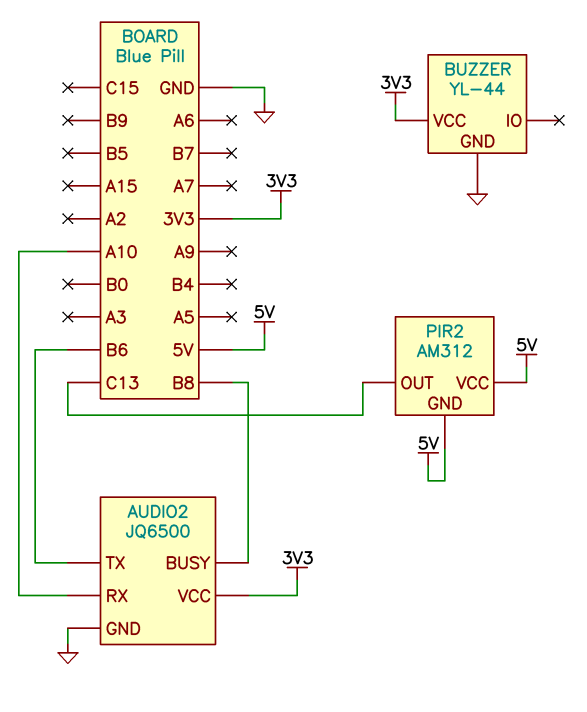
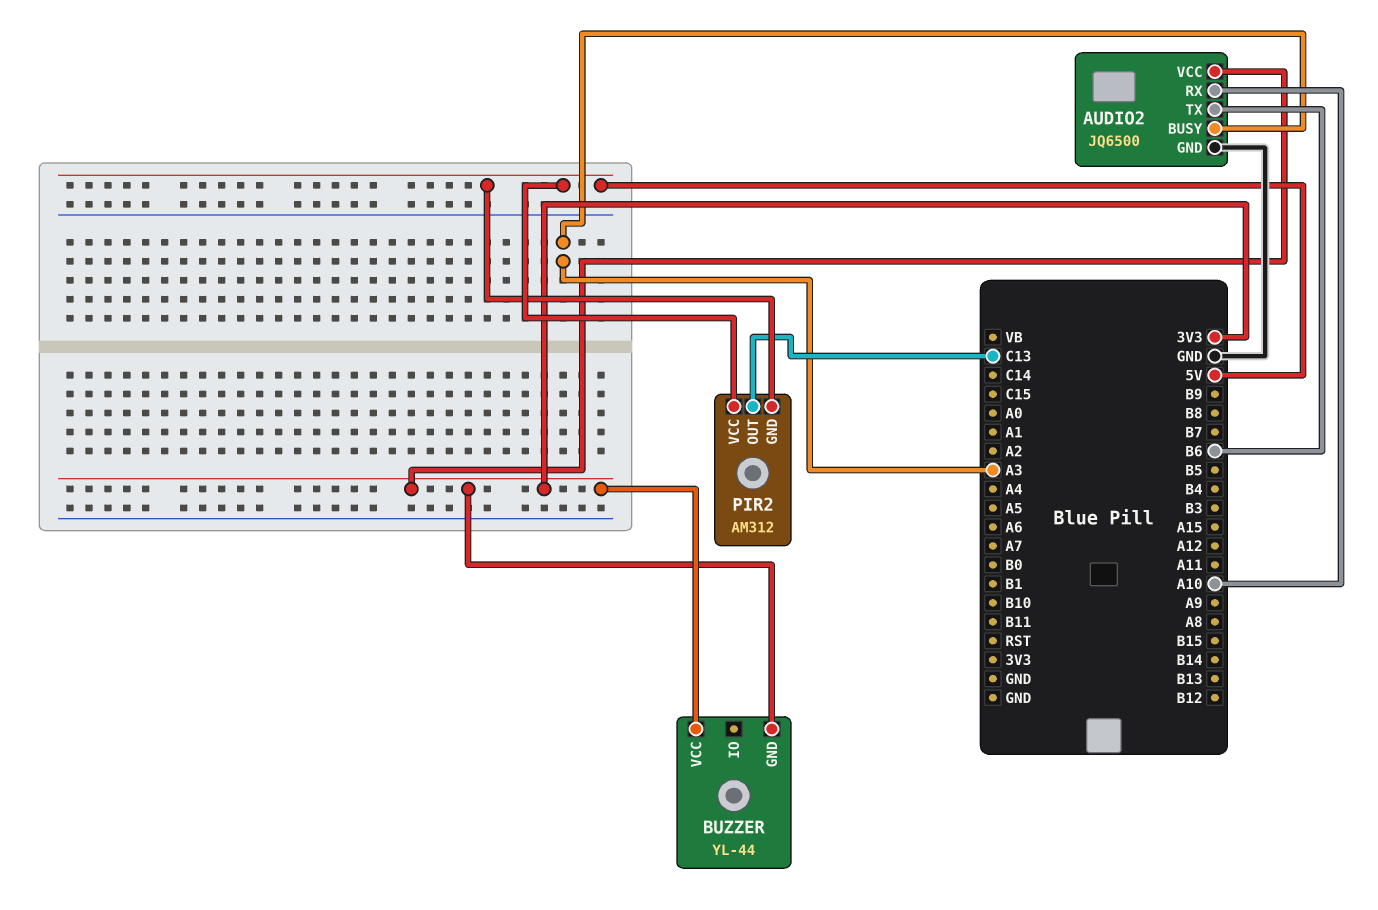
AUDIO2 pin BUSY: B8 -> A3
BUZZER pin GND: GND -> 3V3

